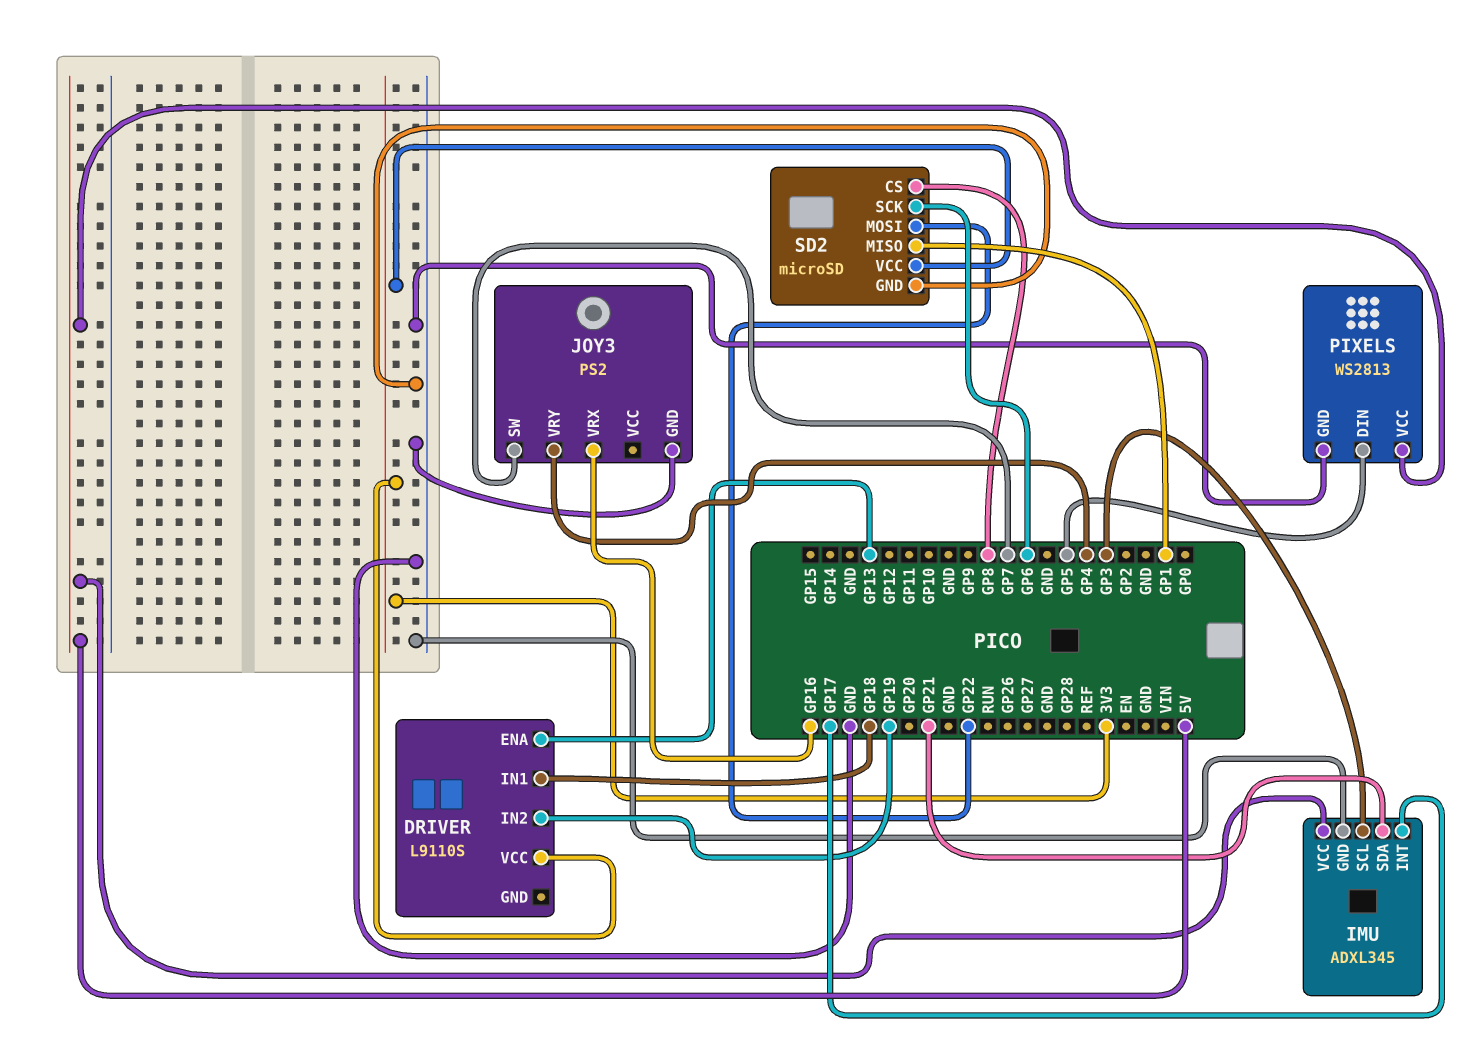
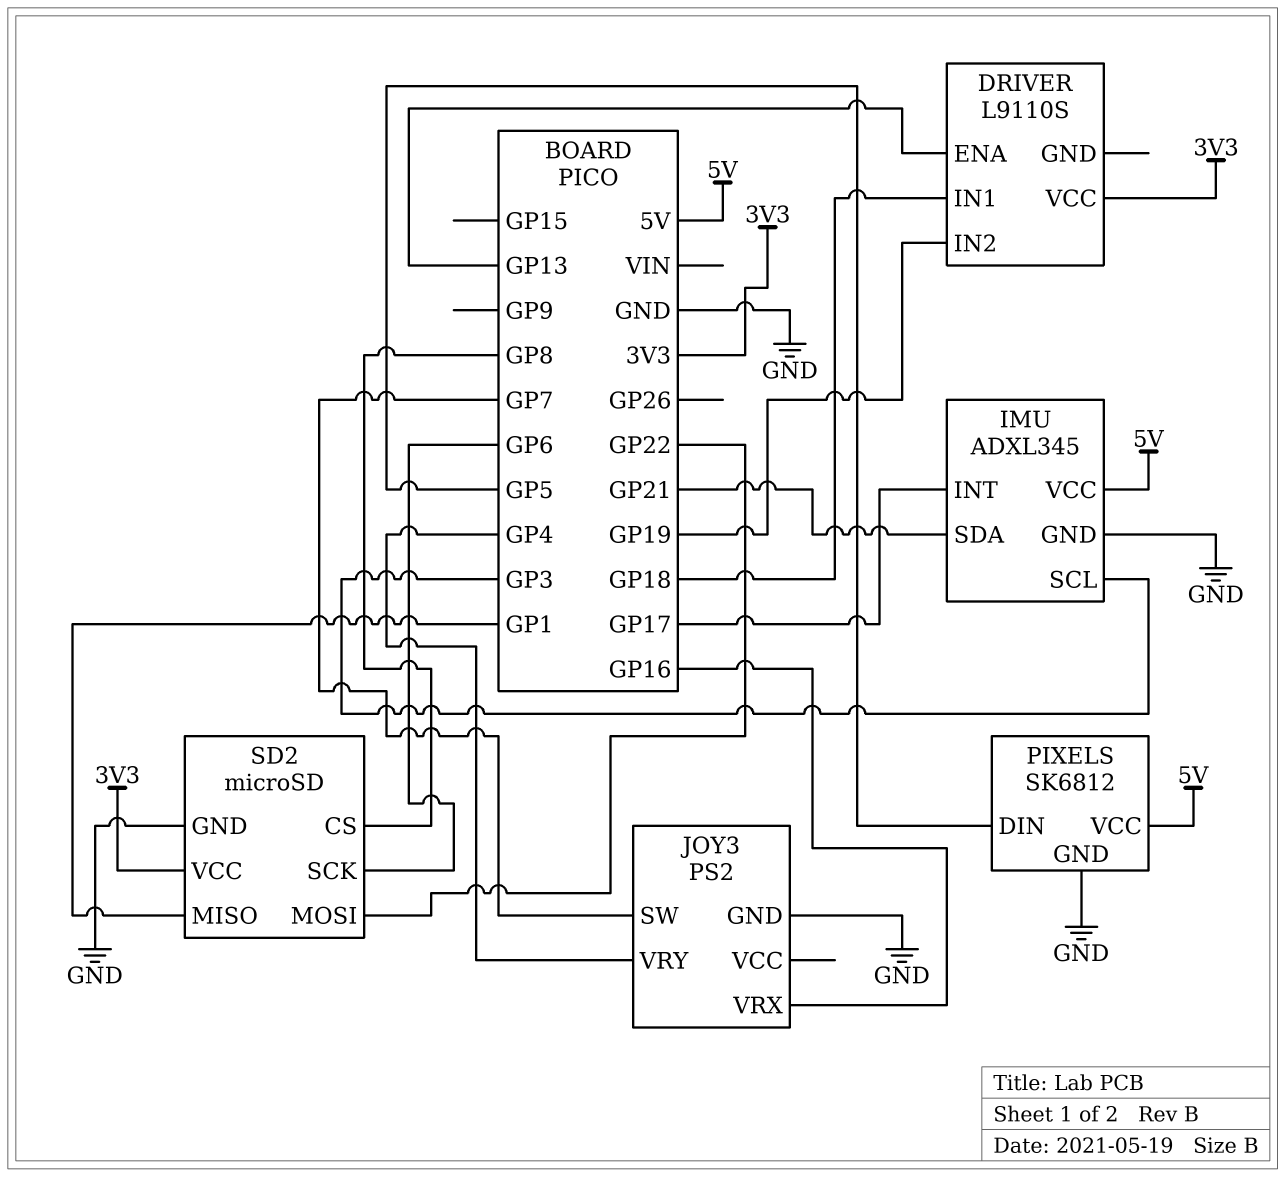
PIXELS: WS2813 -> SK6812

